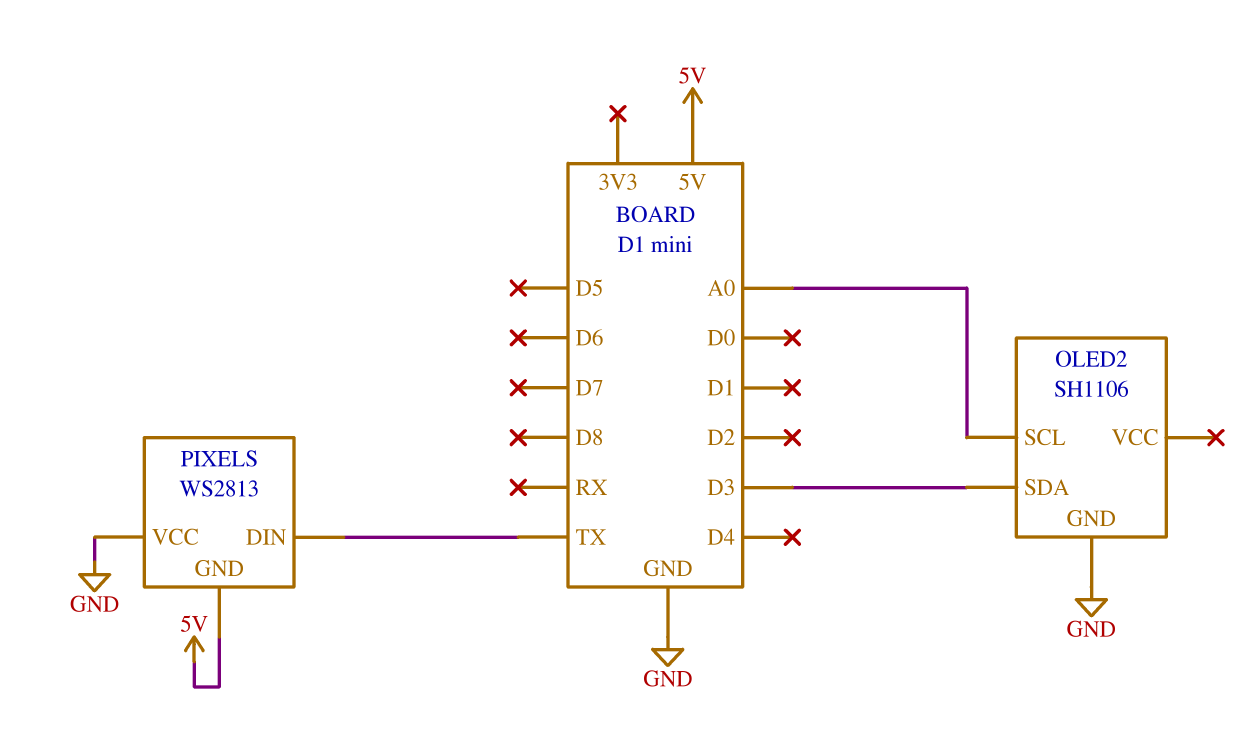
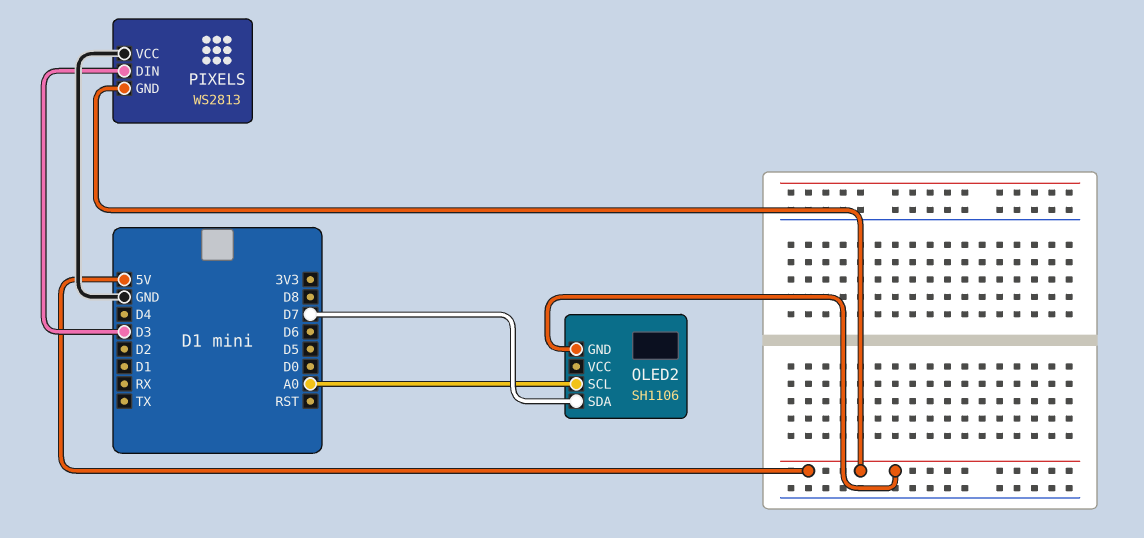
OLED2 pin GND: GND -> 5V
OLED2 pin SDA: D3 -> D7
PIXELS pin DIN: TX -> D3

